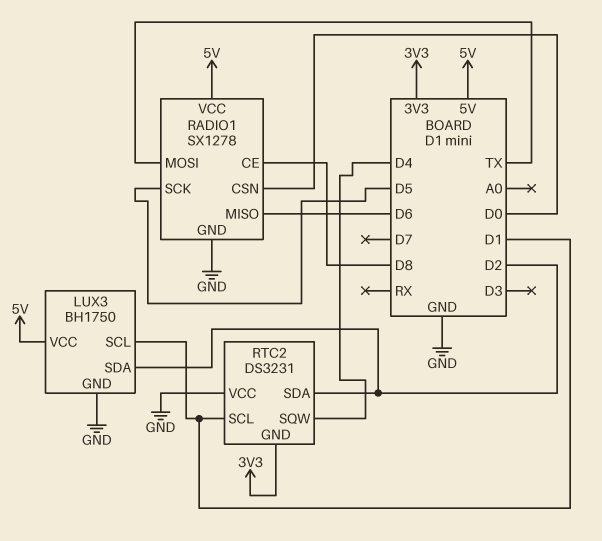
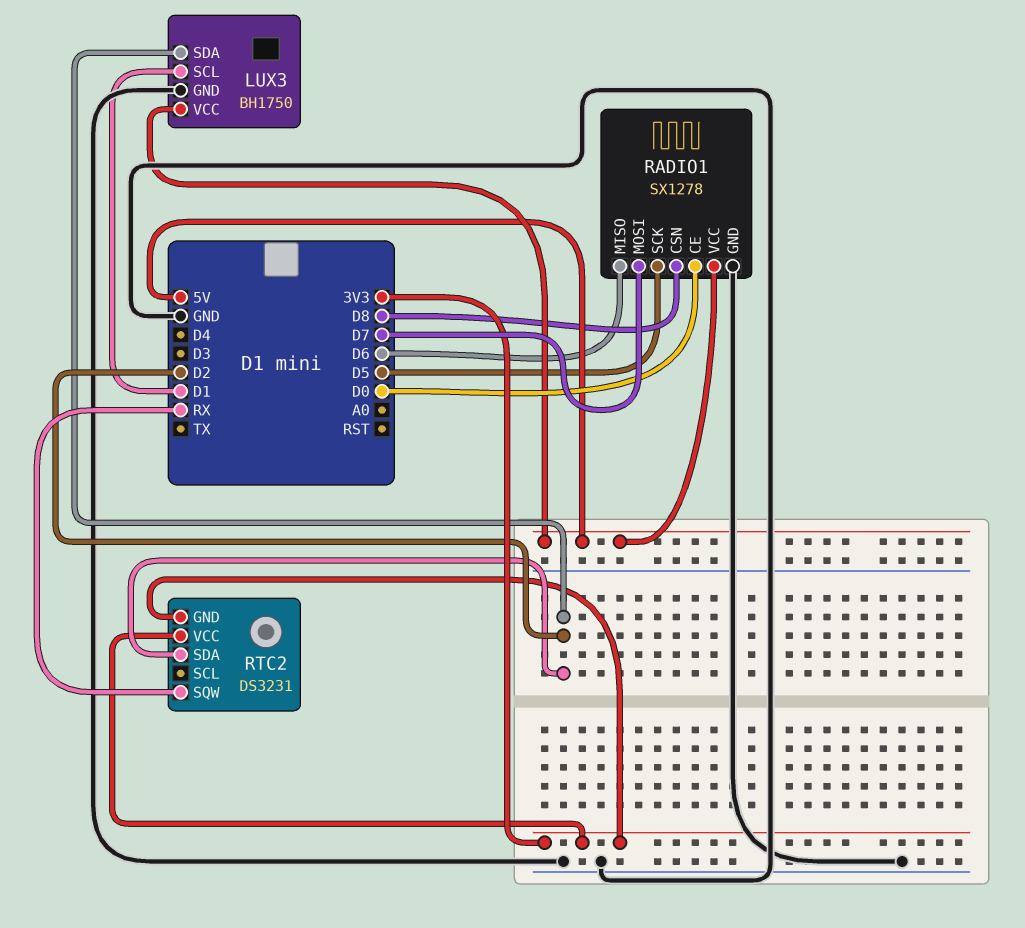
RADIO1 pin CE: D8 -> D0
RADIO1 pin CSN: D0 -> D8
RADIO1 pin MOSI: TX -> D7
RTC2 pin SCL: D1 -> none
RTC2 pin SQW: D4 -> RX
RTC2 pin VCC: GND -> 3V3

